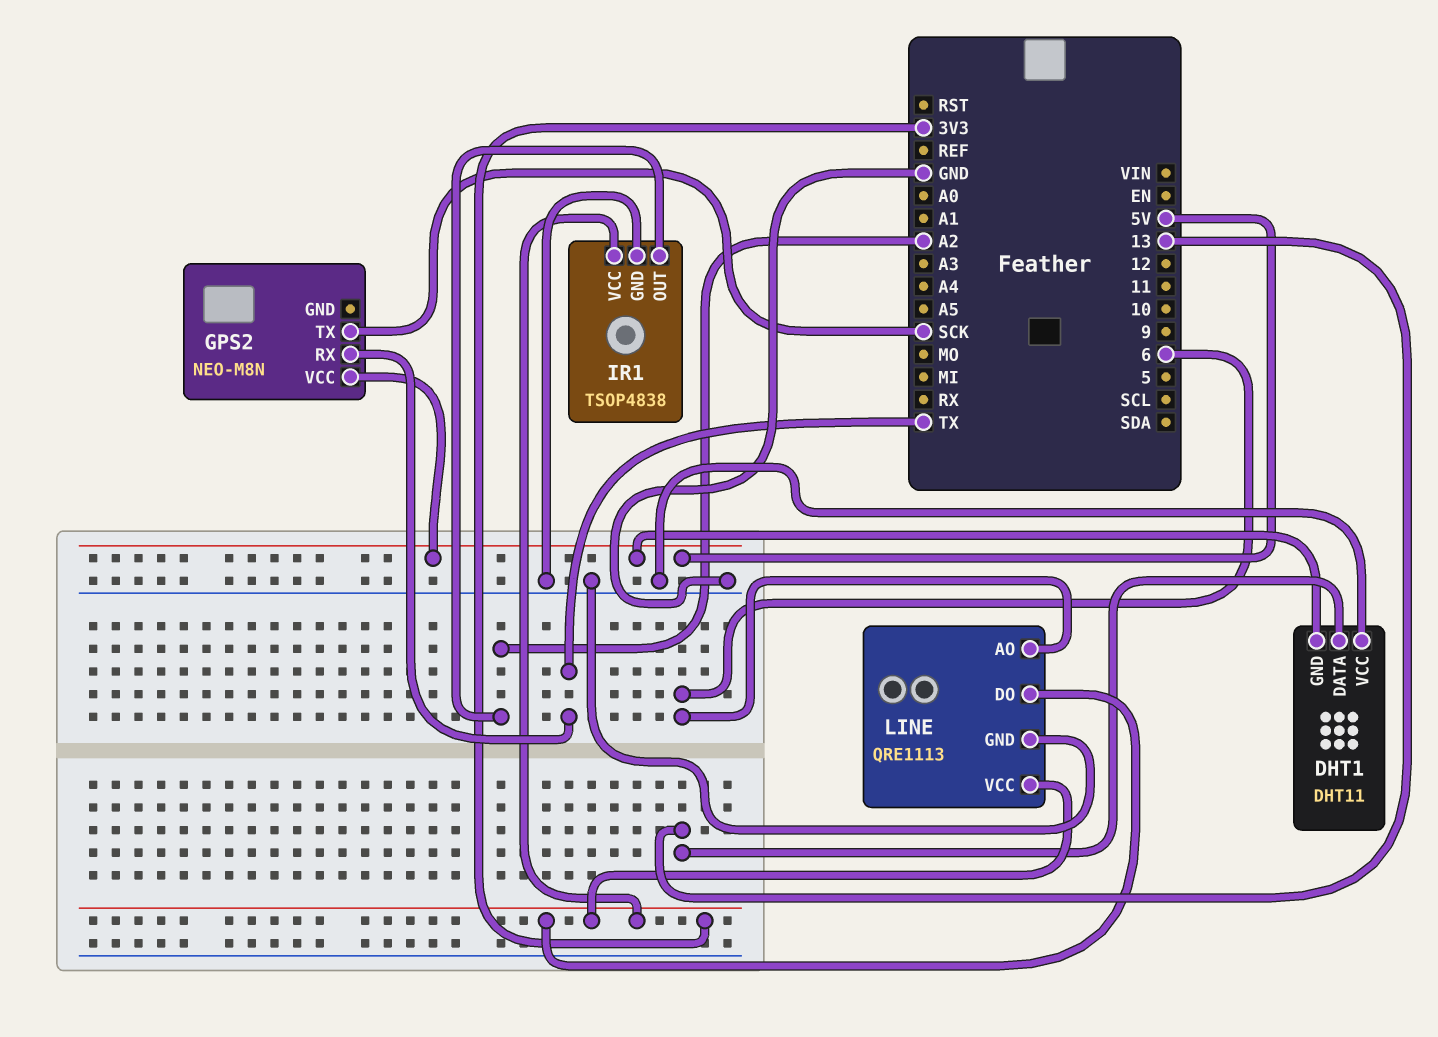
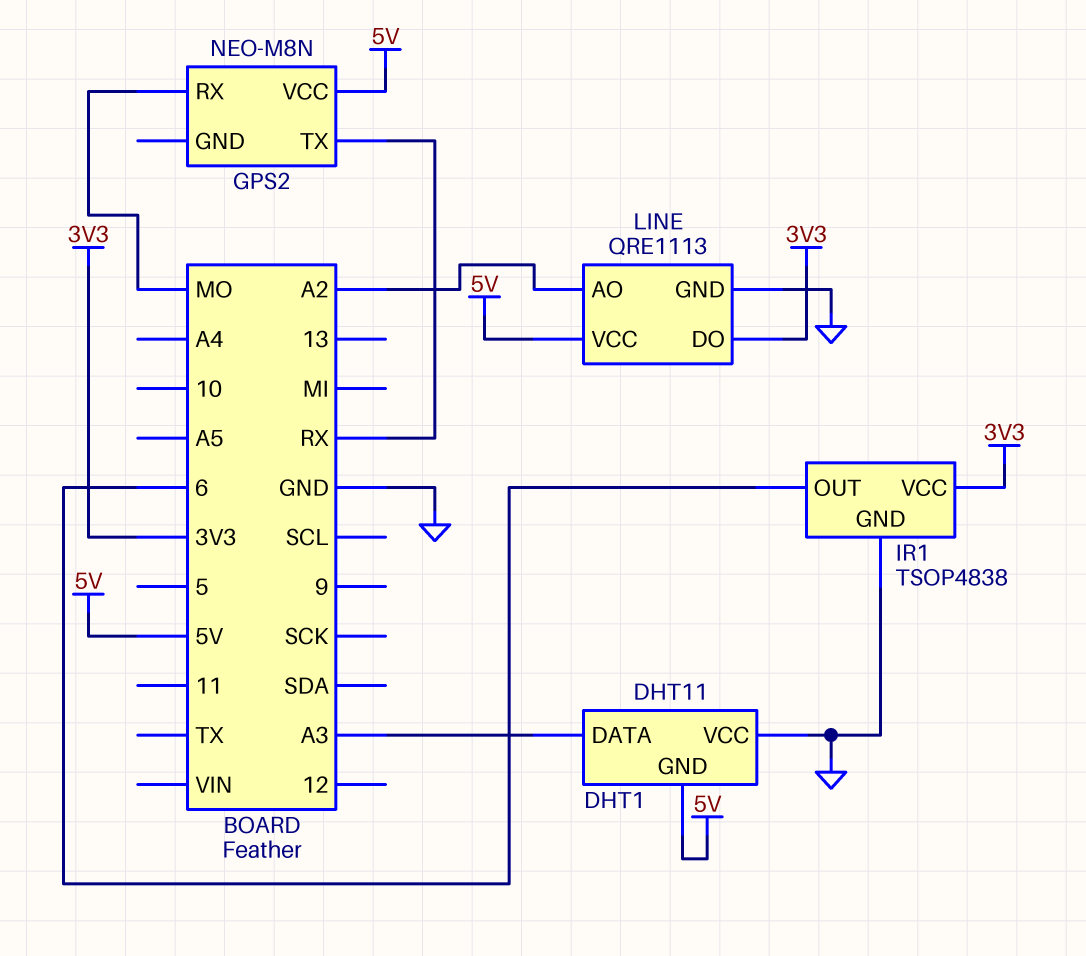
DHT1 pin DATA: 13 -> A3
GPS2 pin RX: TX -> MO
GPS2 pin TX: SCK -> RX
IR1 pin OUT: A2 -> 6
LINE pin AO: 6 -> A2
LINE pin VCC: 3V3 -> 5V

